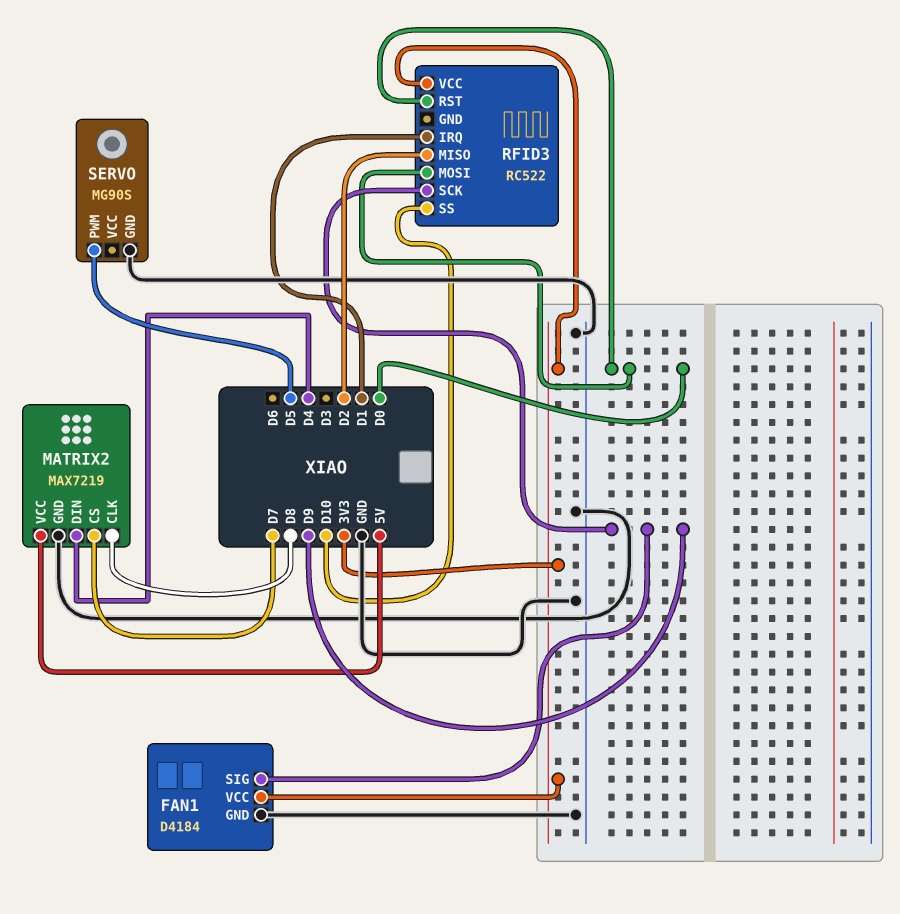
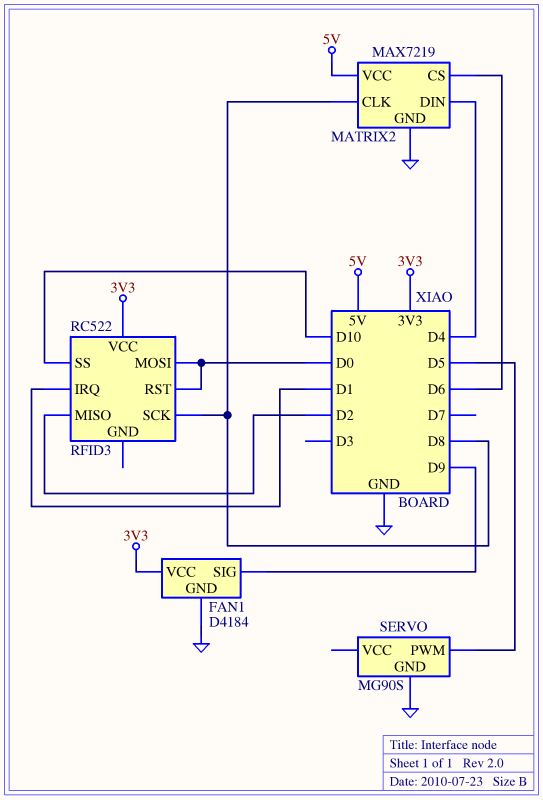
MATRIX2 pin CS: D7 -> D6
RFID3 pin SCK: D9 -> D8

